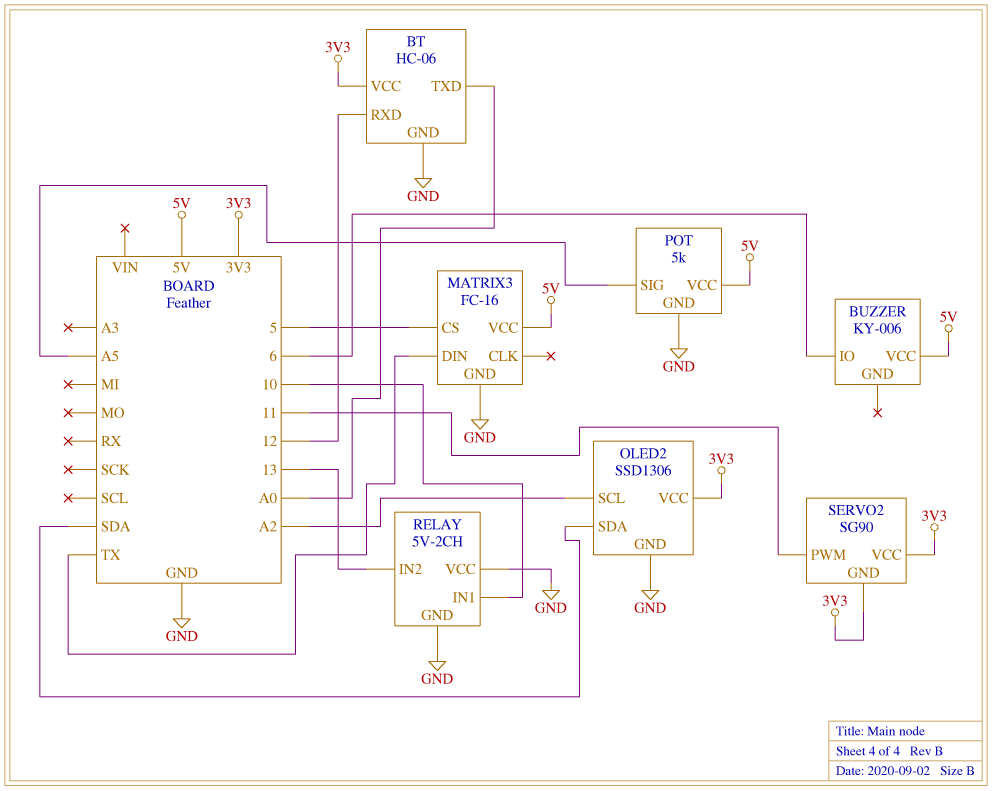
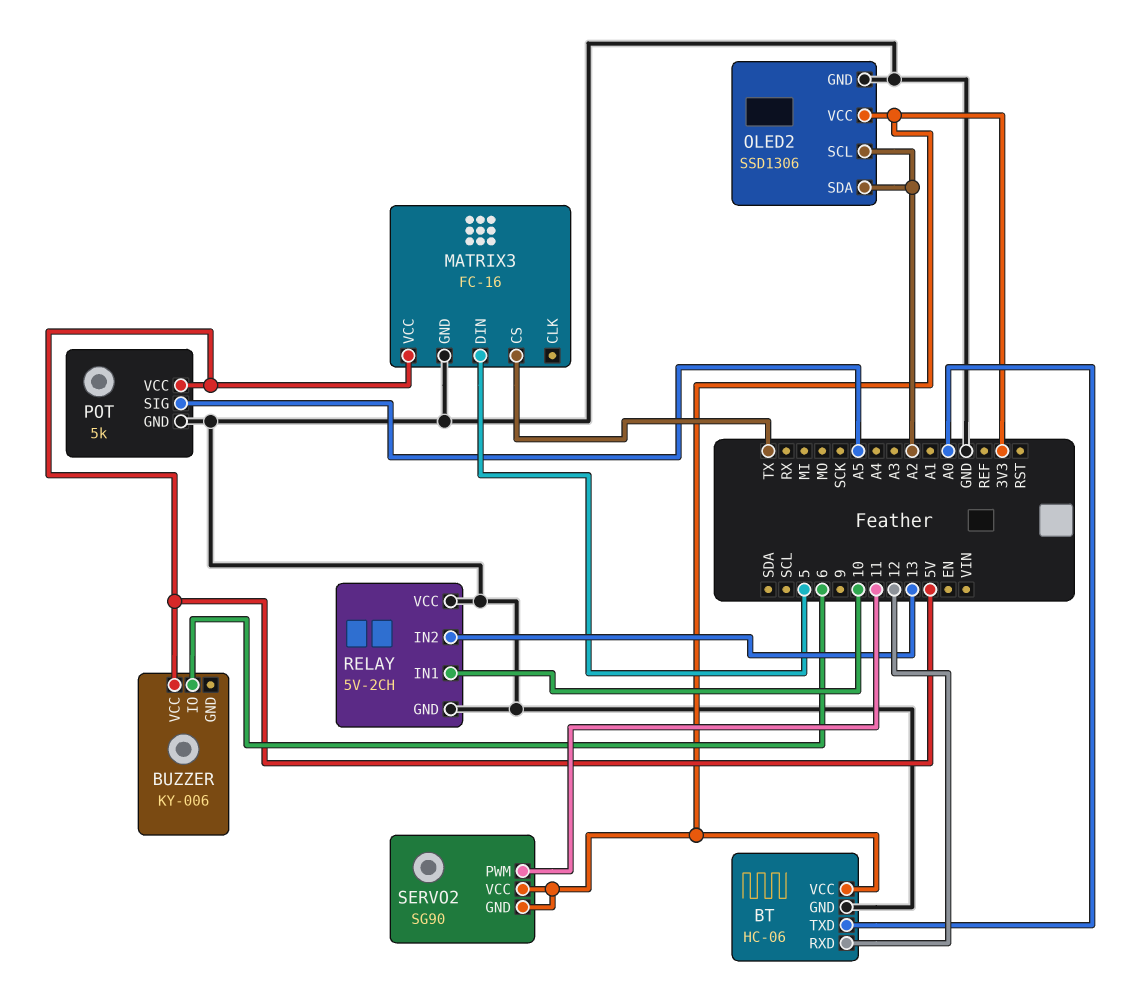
MATRIX3 pin CS: 5 -> TX
MATRIX3 pin DIN: TX -> 5
OLED2 pin SDA: SDA -> A2

